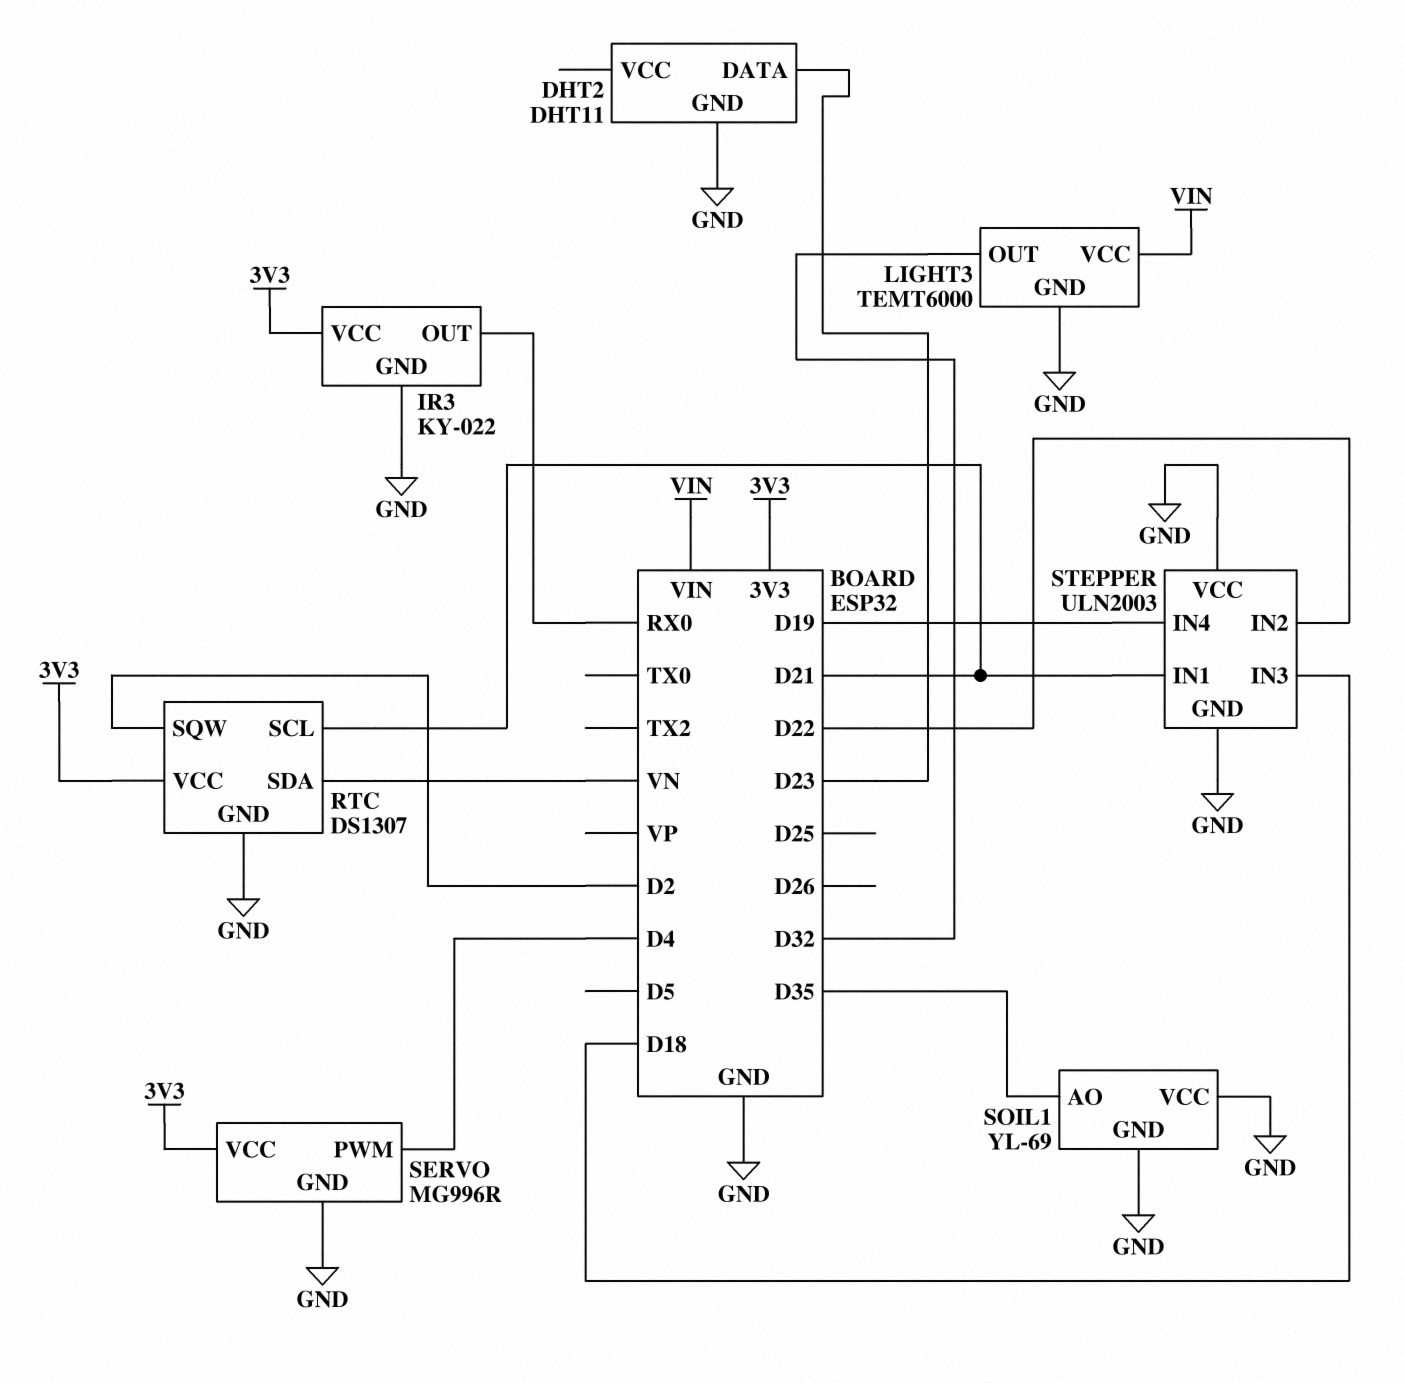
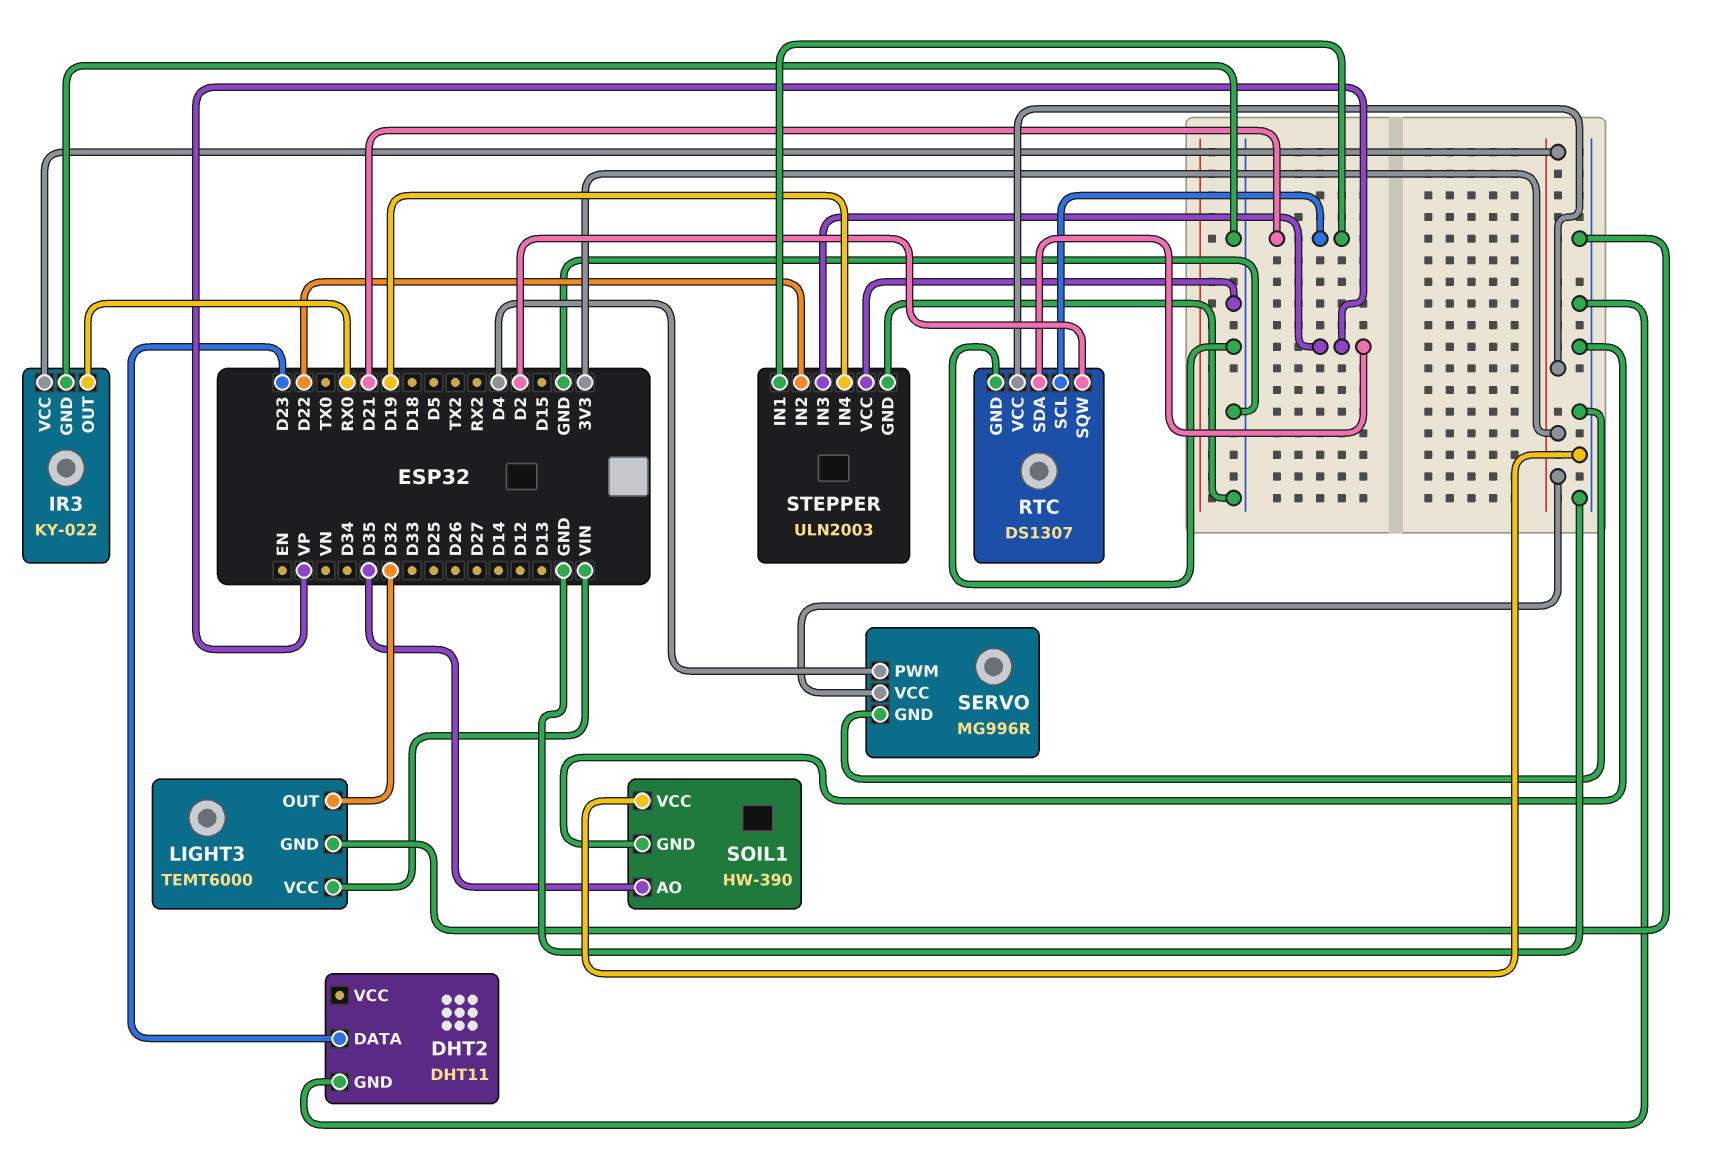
RTC pin SDA: VN -> VP
SOIL1: YL-69 -> HW-390
STEPPER pin IN3: D18 -> VP

